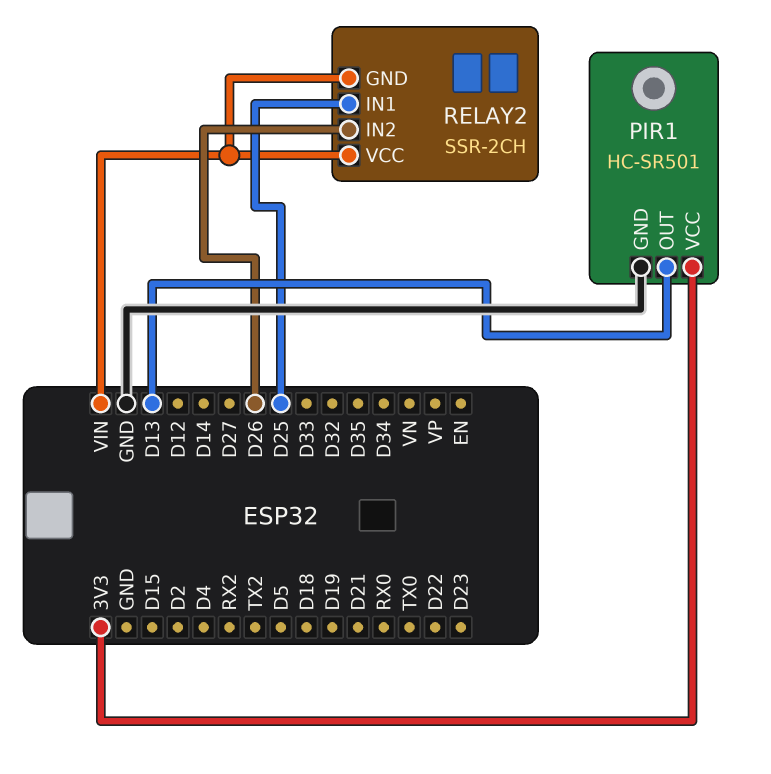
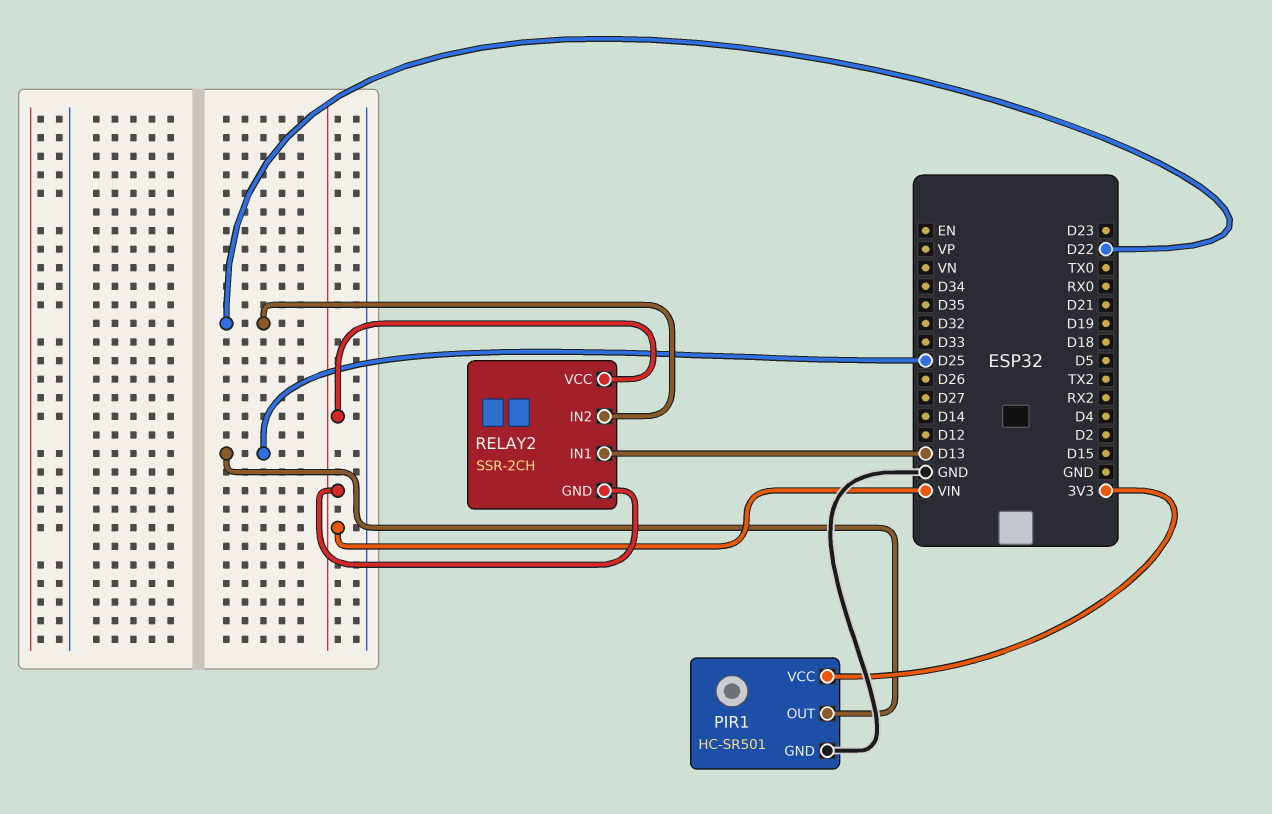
PIR1 pin OUT: D13 -> D25
RELAY2 pin IN1: D25 -> D13
RELAY2 pin IN2: D26 -> D22

